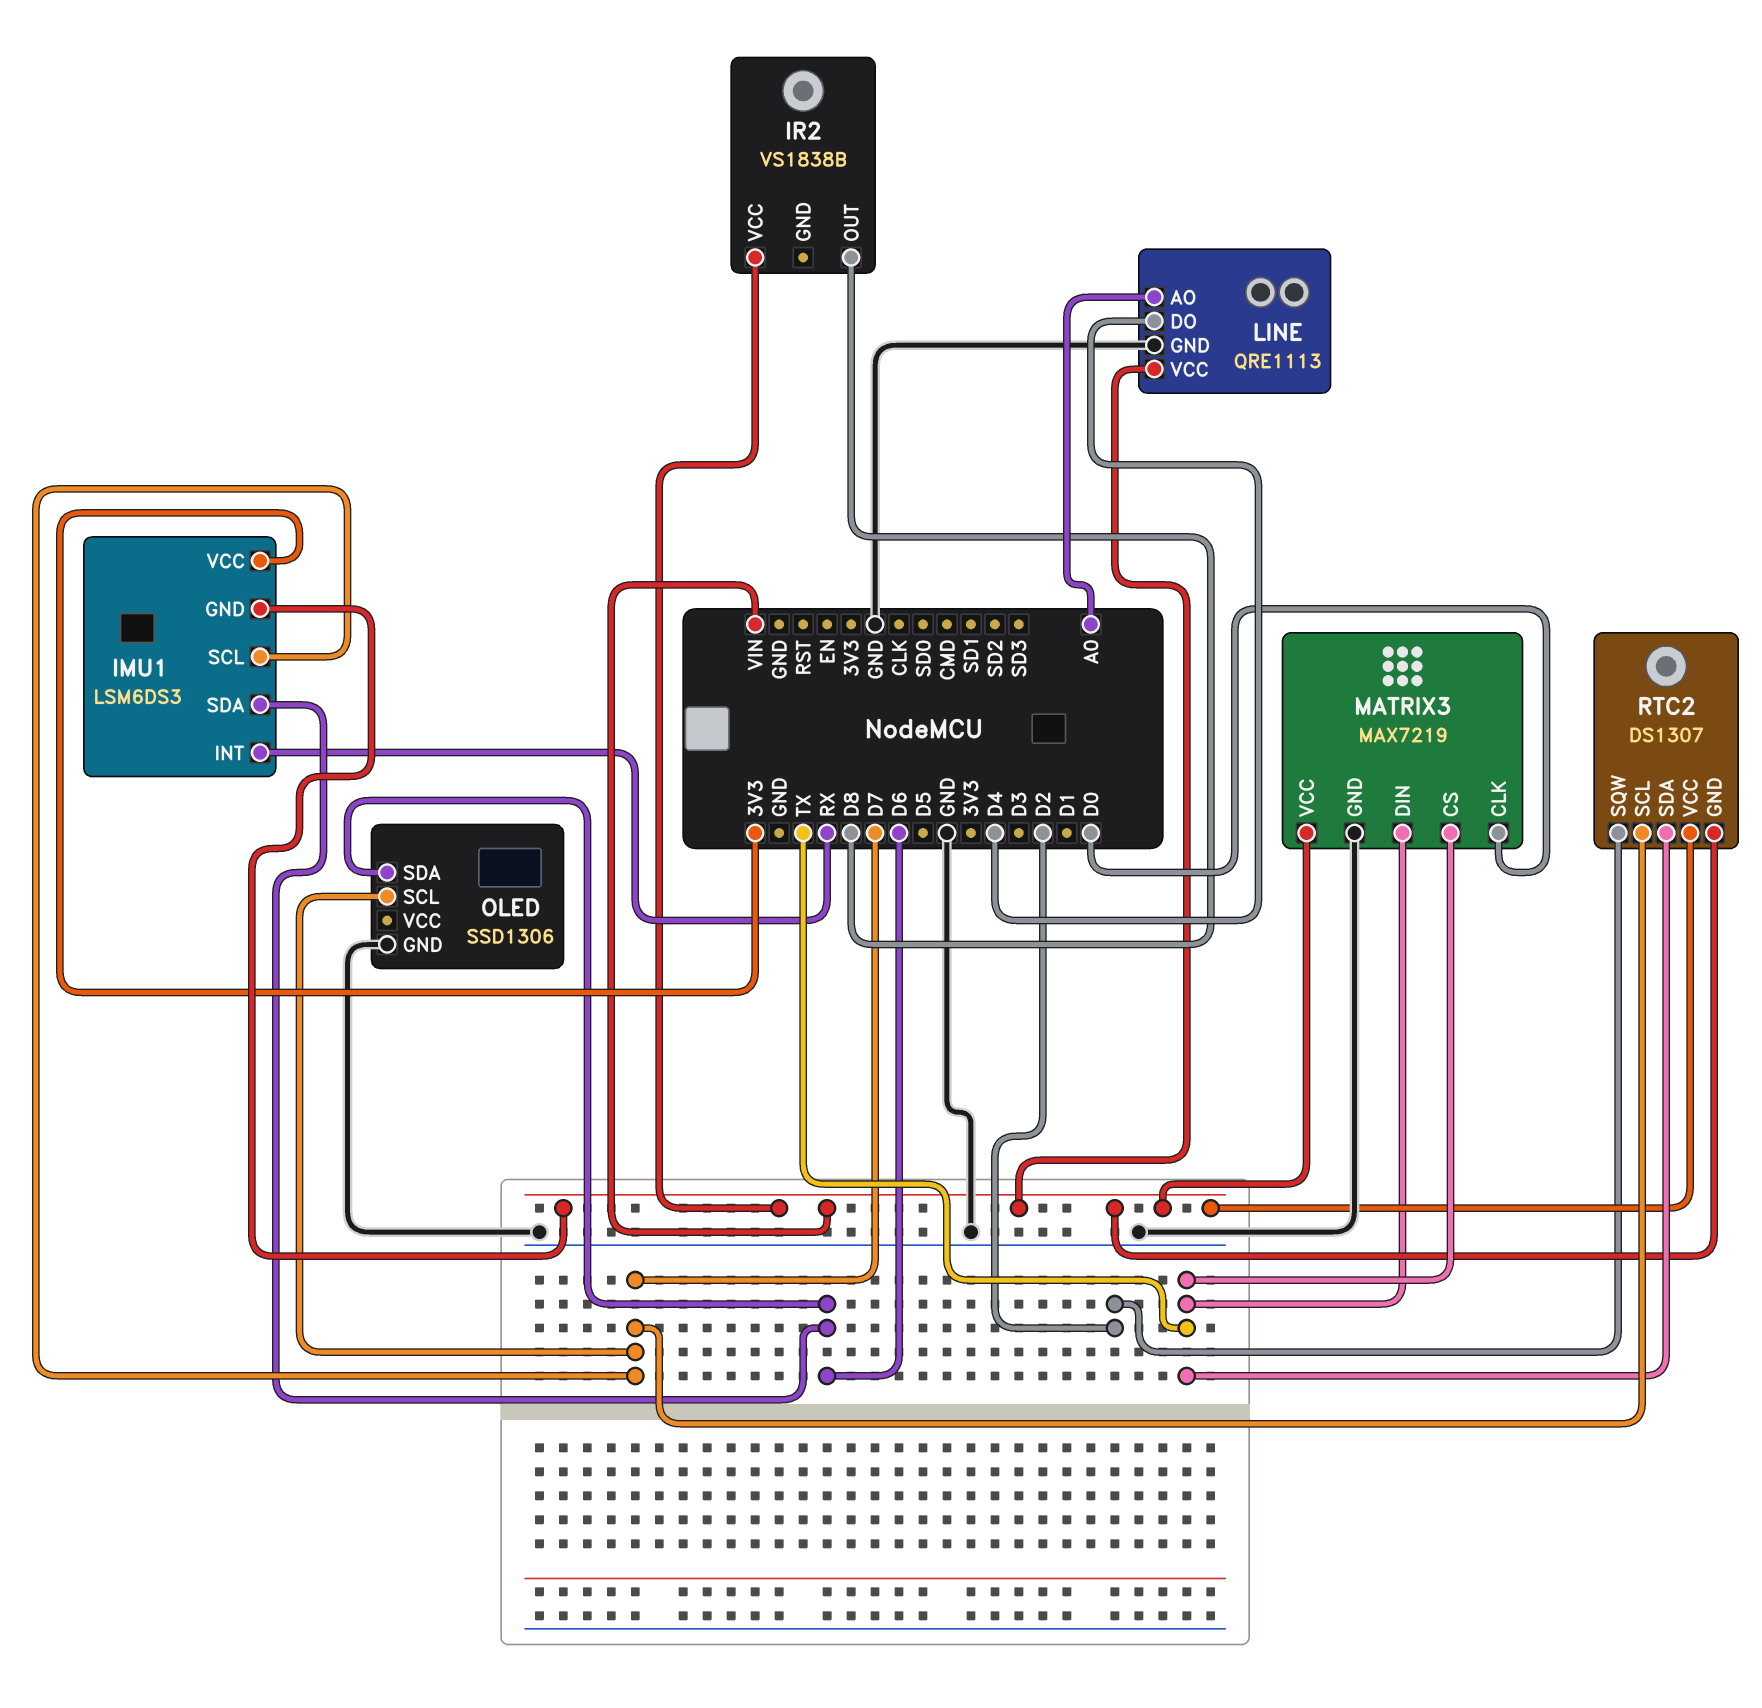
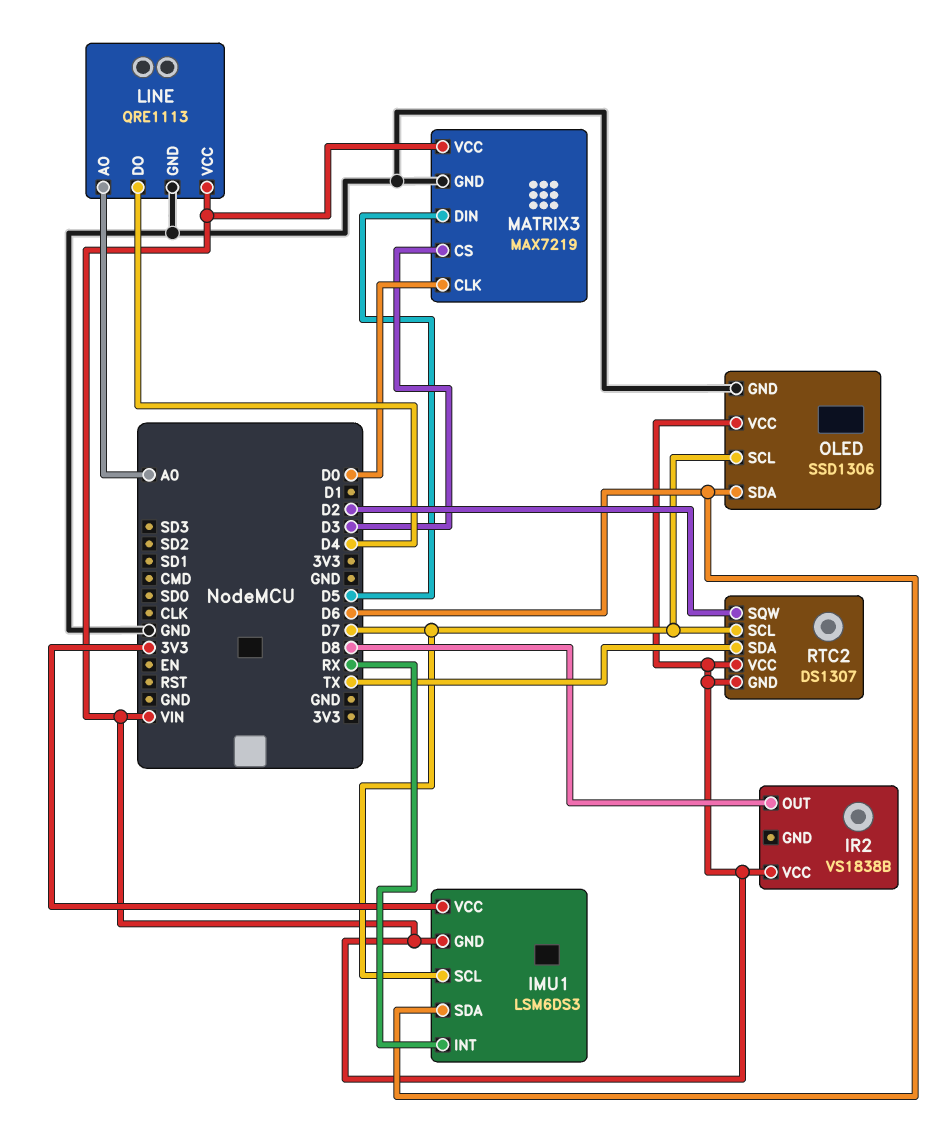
MATRIX3 pin CS: TX -> D3
MATRIX3 pin DIN: TX -> D5
OLED pin VCC: none -> VIN

